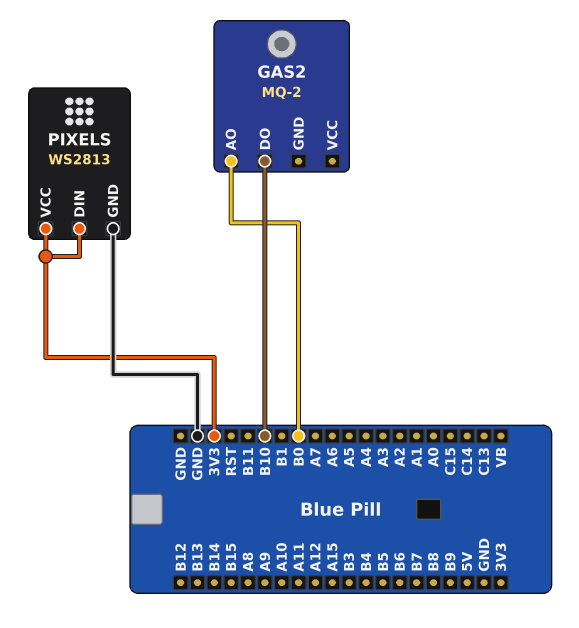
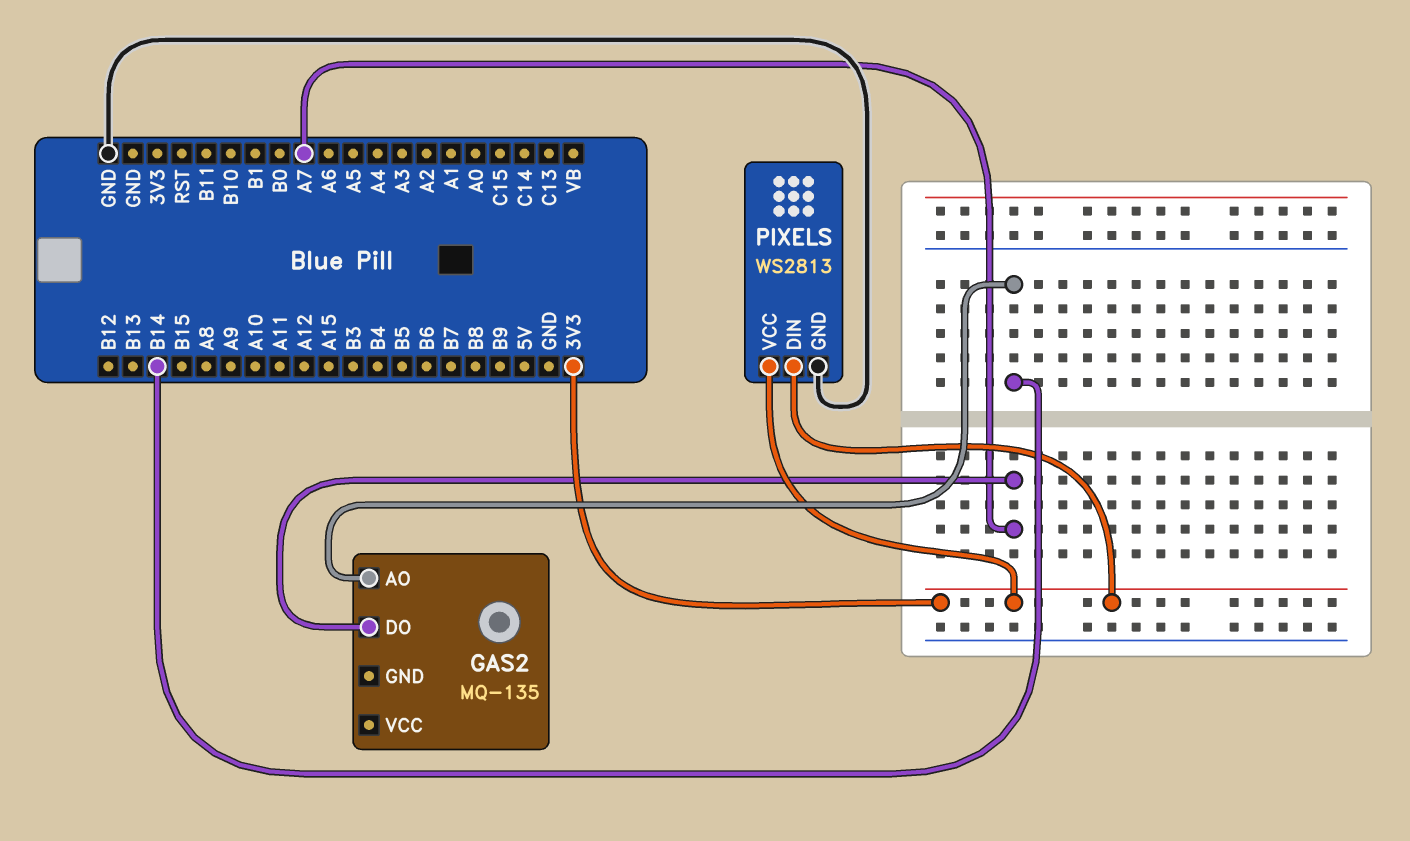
GAS2: MQ-2 -> MQ-135
GAS2 pin AO: B0 -> B14
GAS2 pin DO: B10 -> A7

